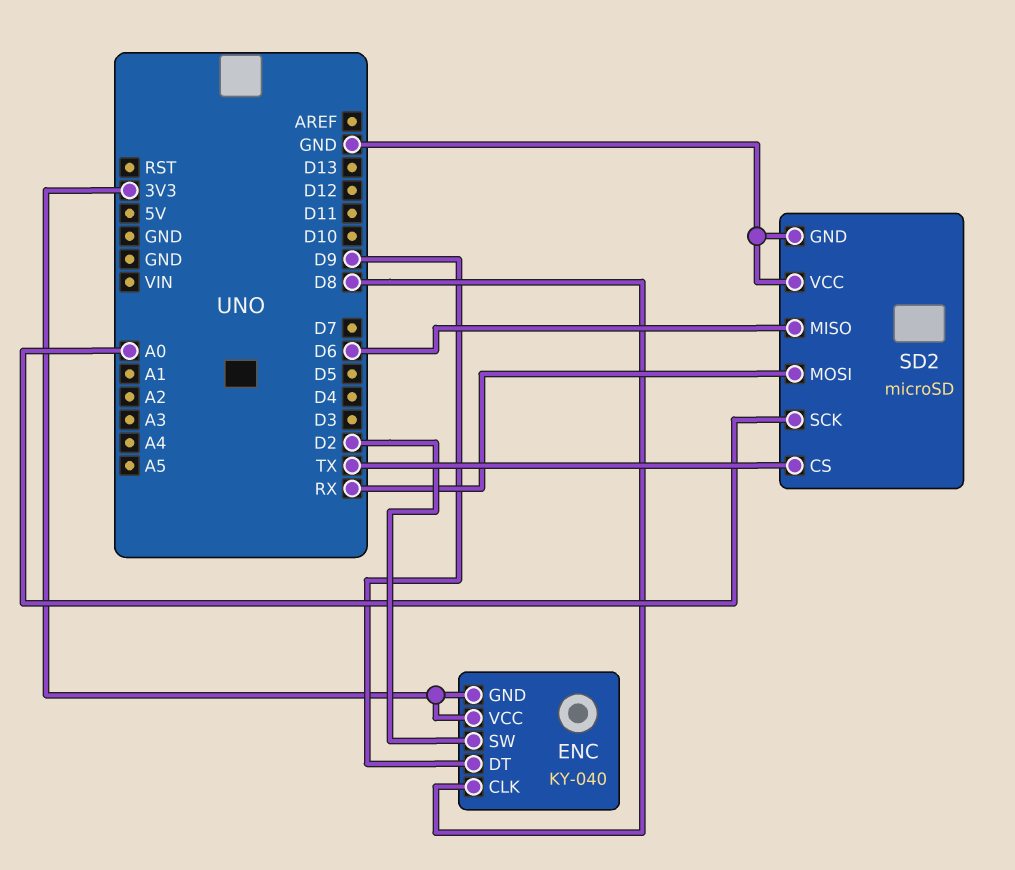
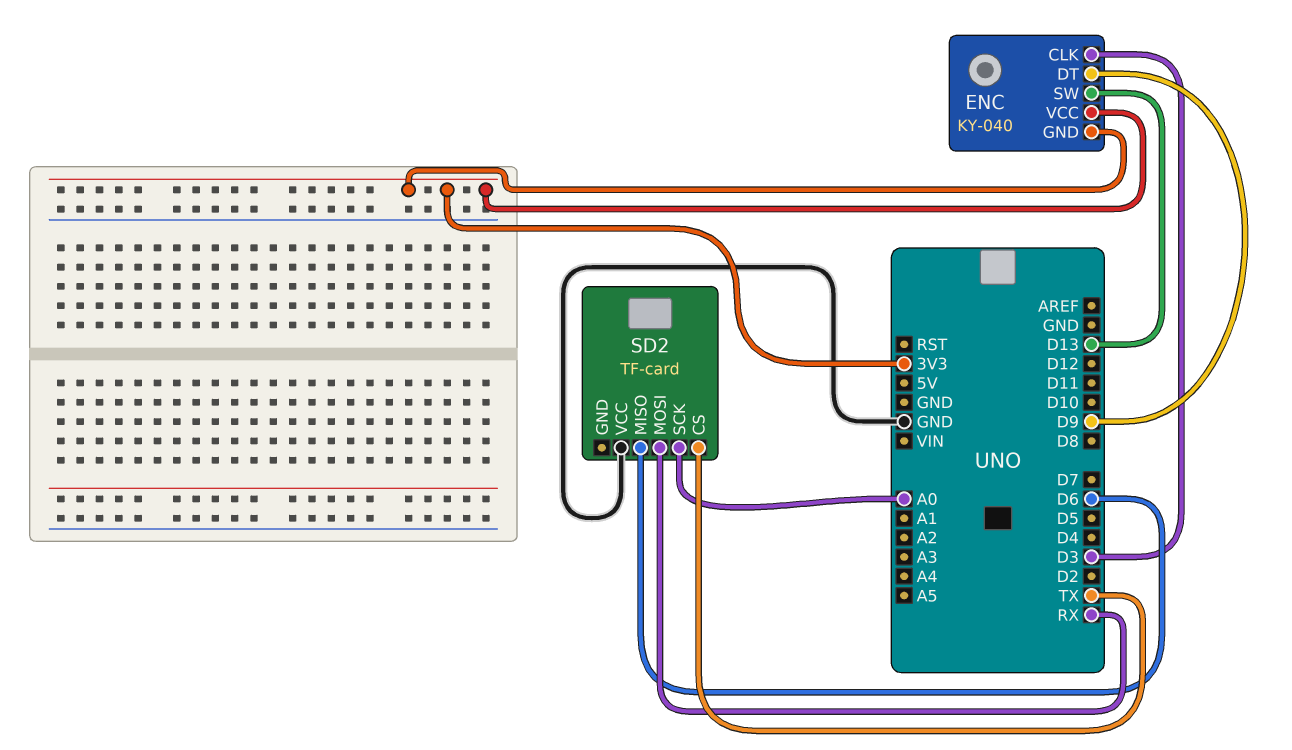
ENC pin CLK: D8 -> D3
ENC pin SW: D2 -> D13
SD2: microSD -> TF-card
SD2 pin GND: GND -> none

